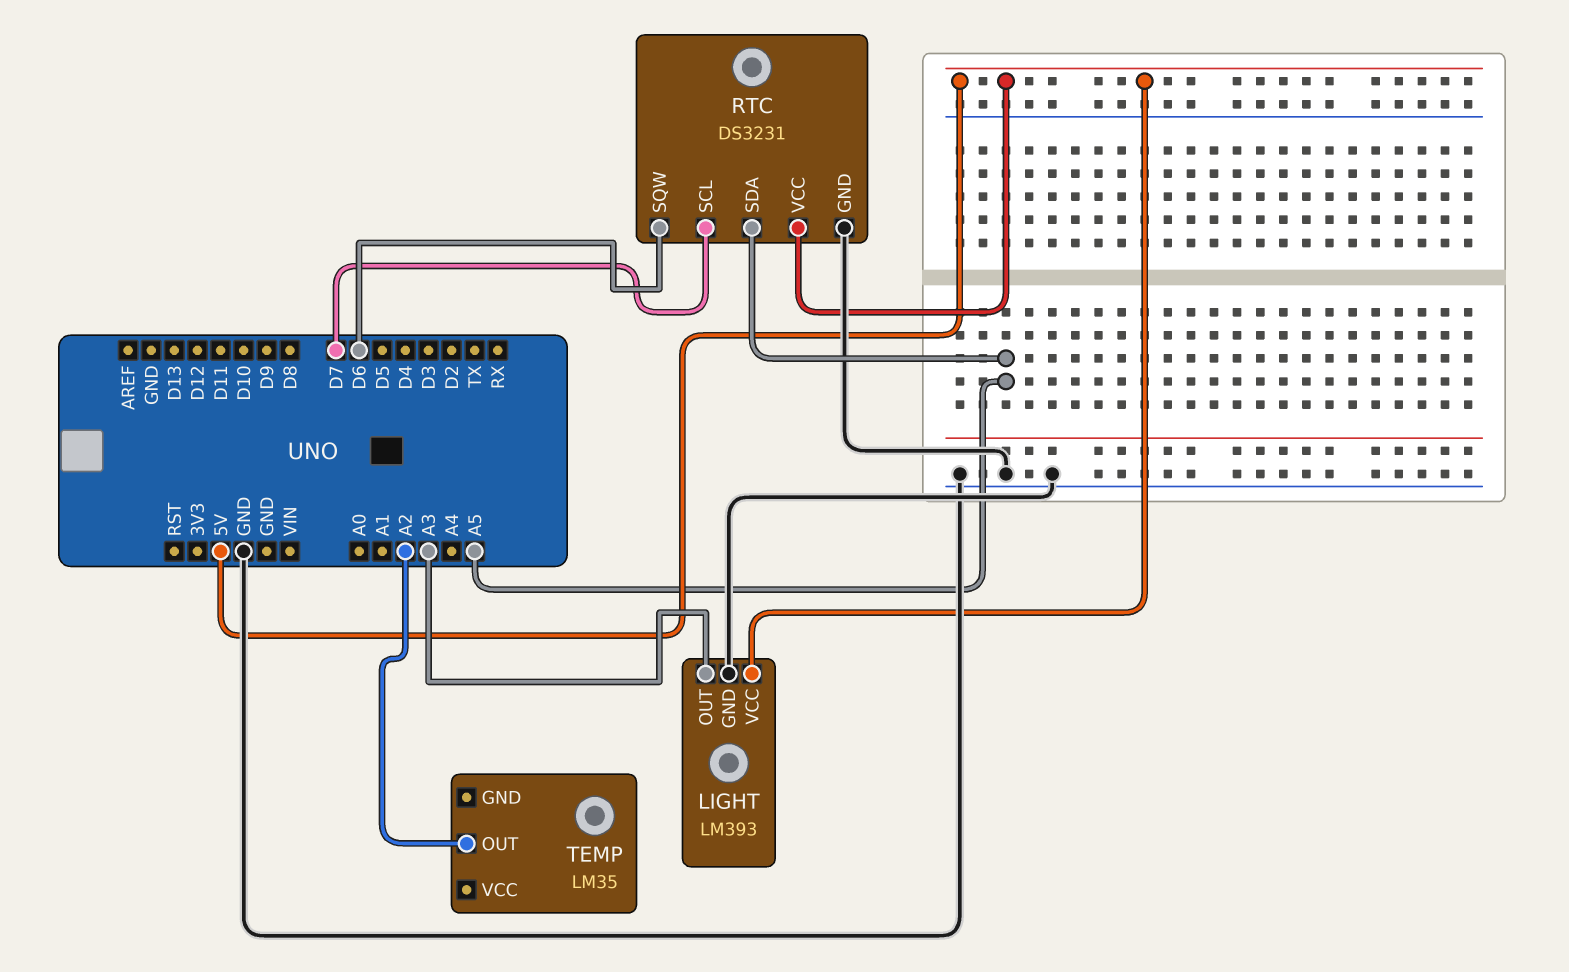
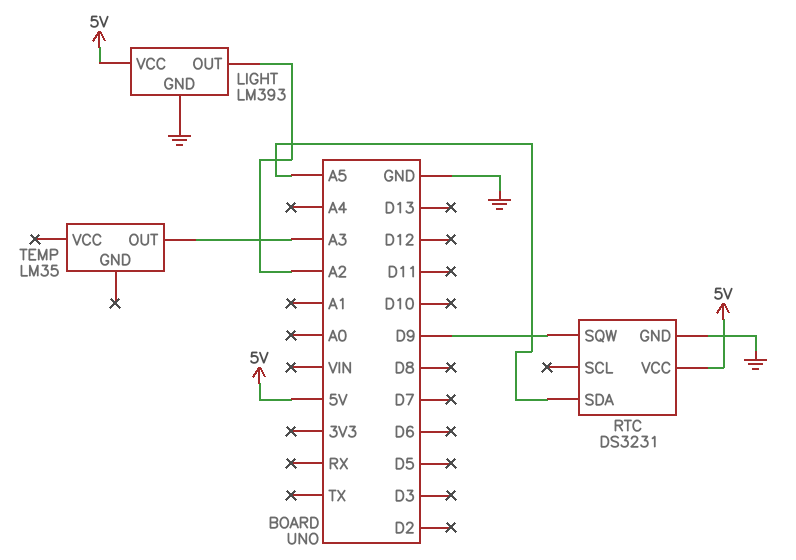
LIGHT pin OUT: A3 -> A2
RTC pin SCL: D7 -> none
RTC pin SQW: D6 -> D9
TEMP pin OUT: A2 -> A3

